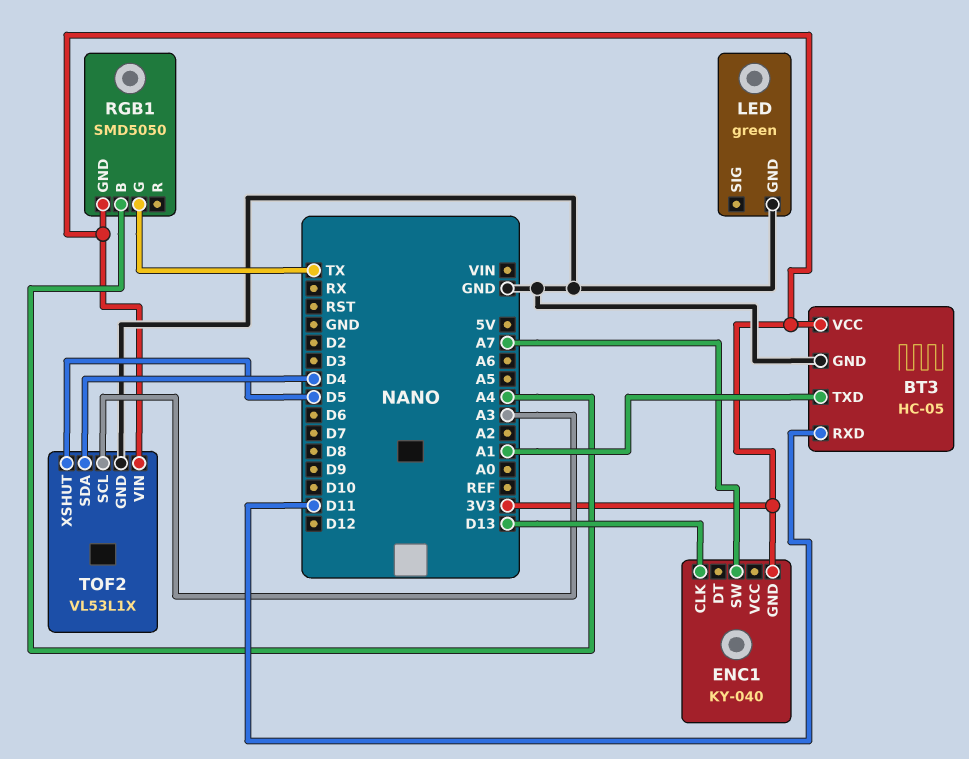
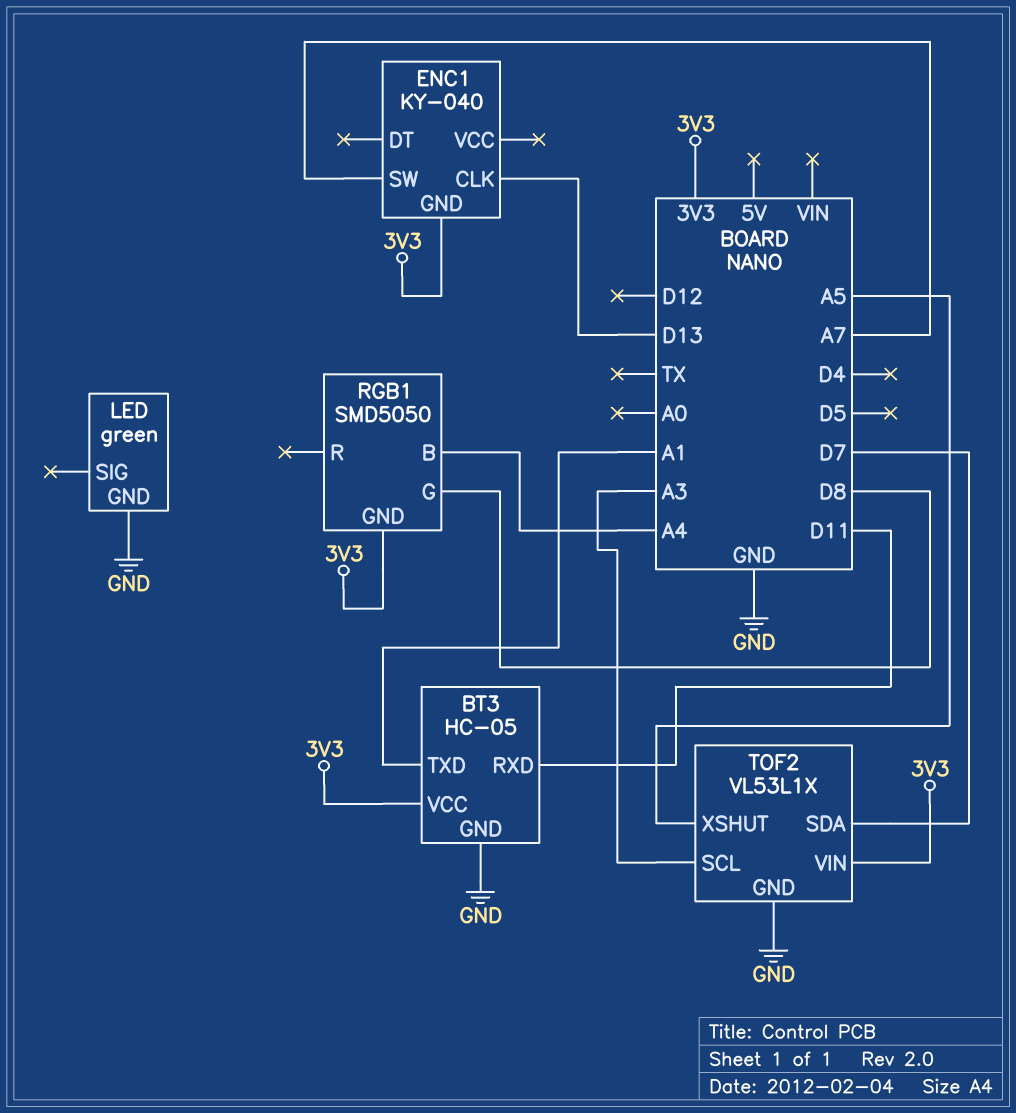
RGB1 pin G: TX -> D8
TOF2 pin SDA: D4 -> D7
TOF2 pin XSHUT: D5 -> A5

